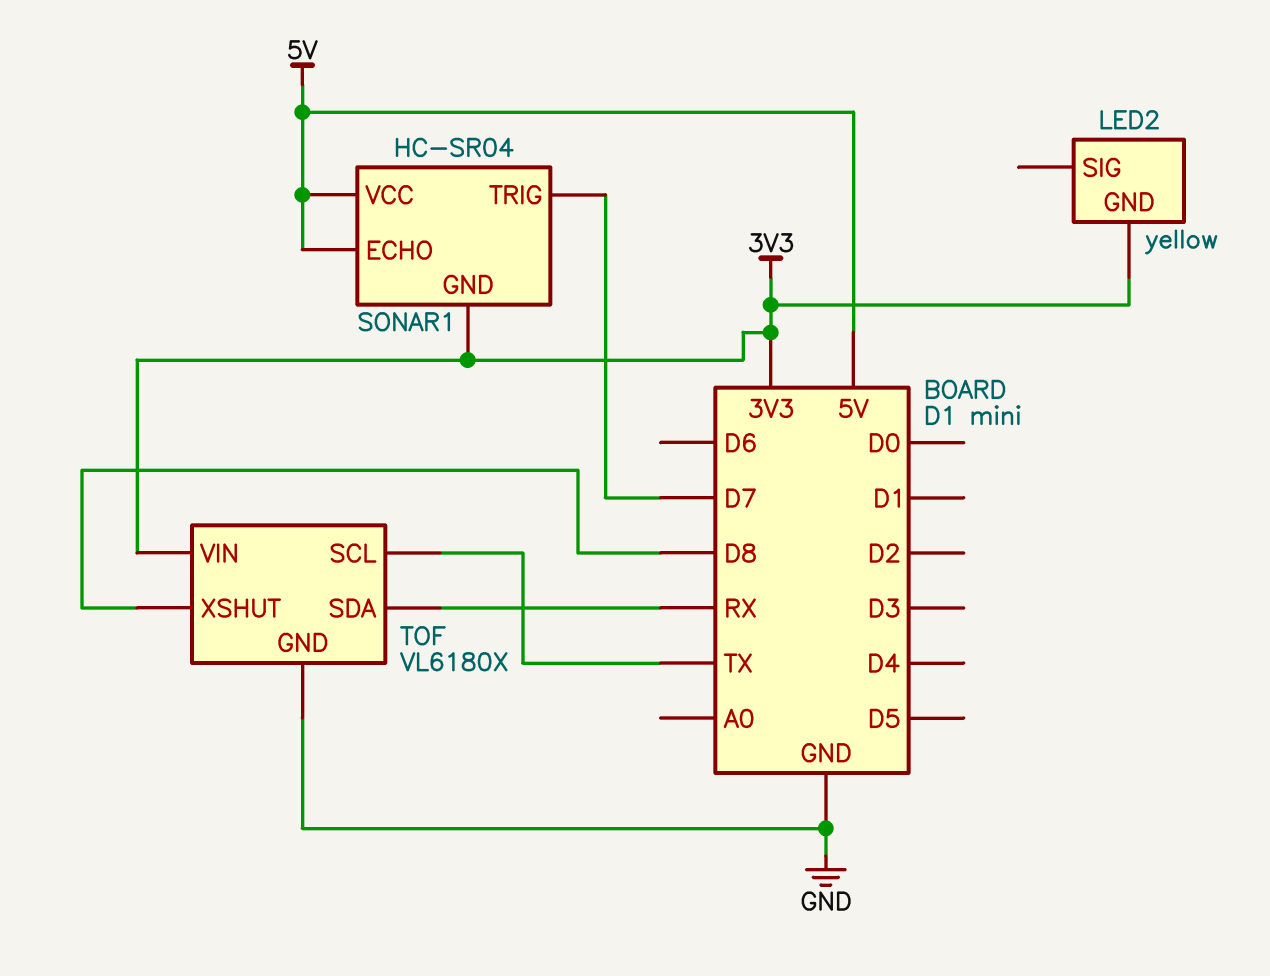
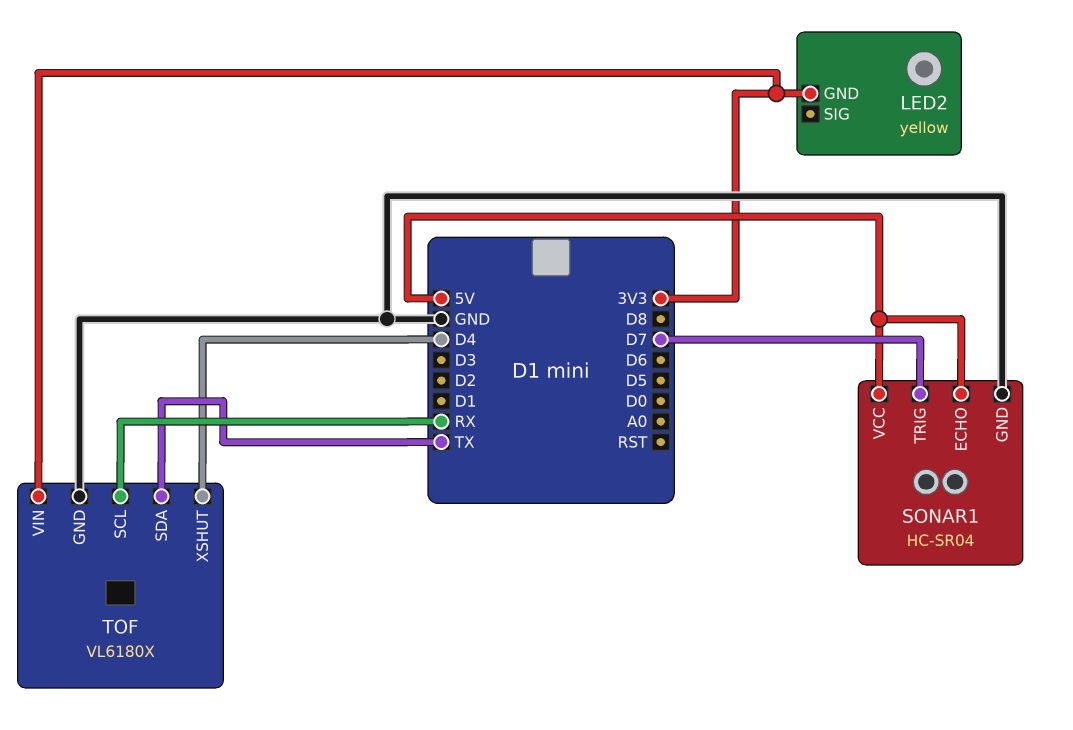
SONAR1 pin GND: 3V3 -> GND
TOF pin SCL: TX -> RX
TOF pin SDA: RX -> TX
TOF pin XSHUT: D8 -> D4

